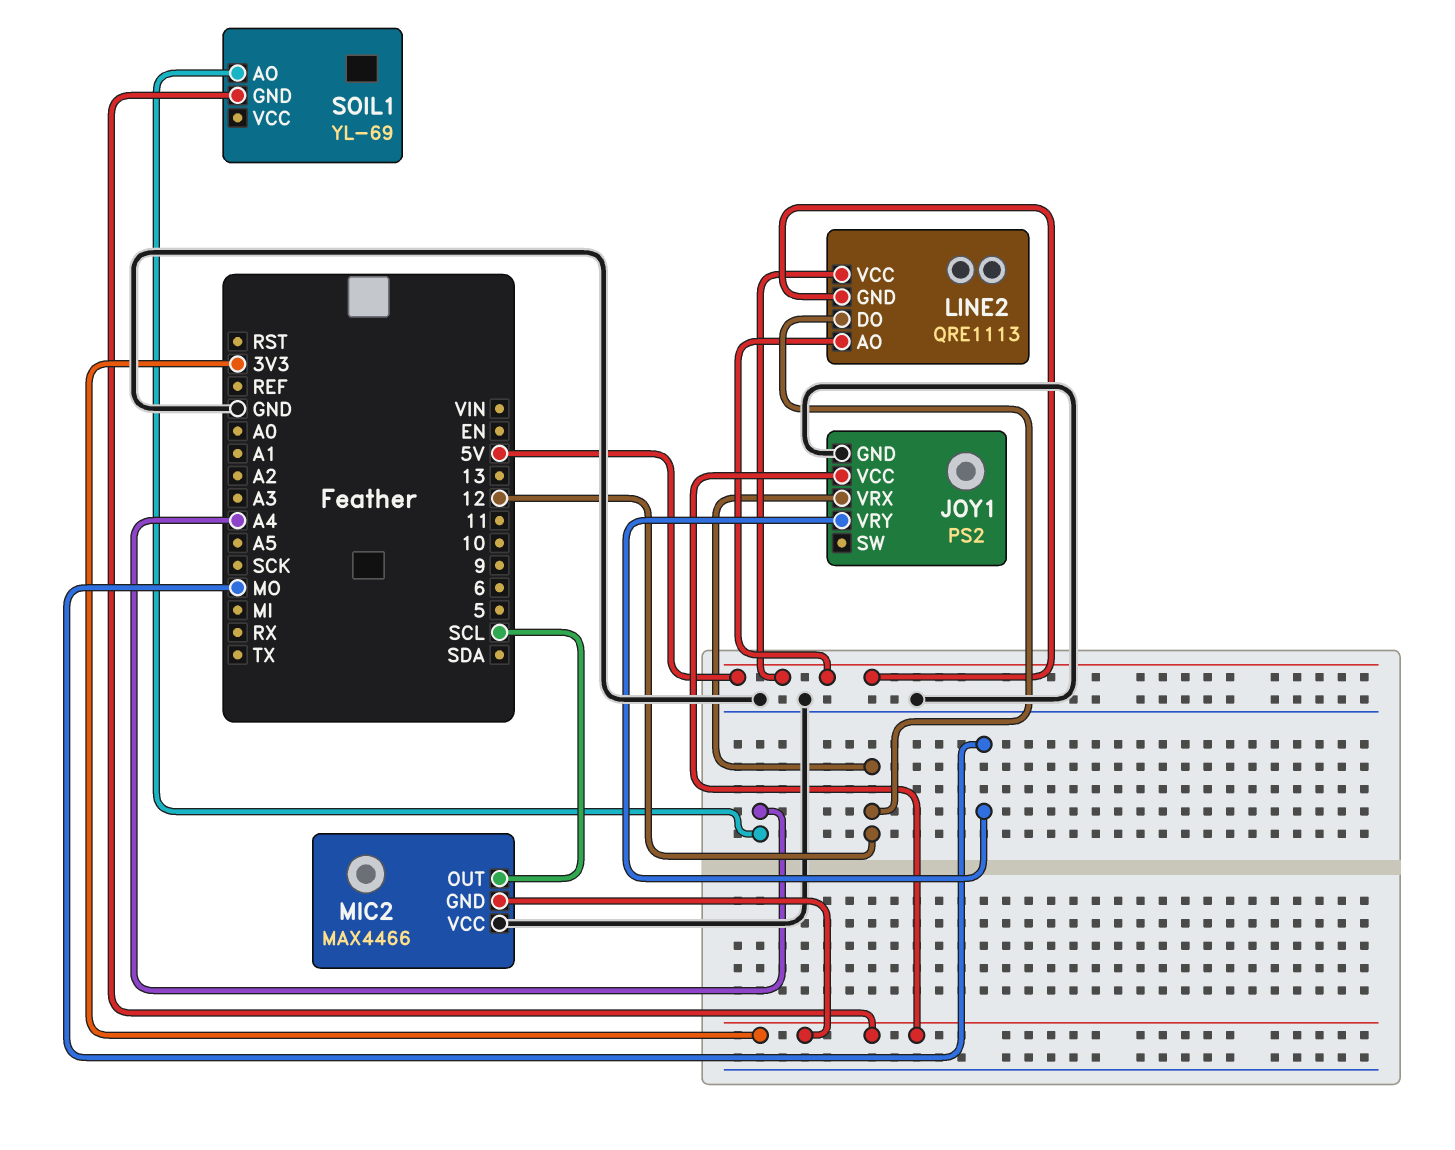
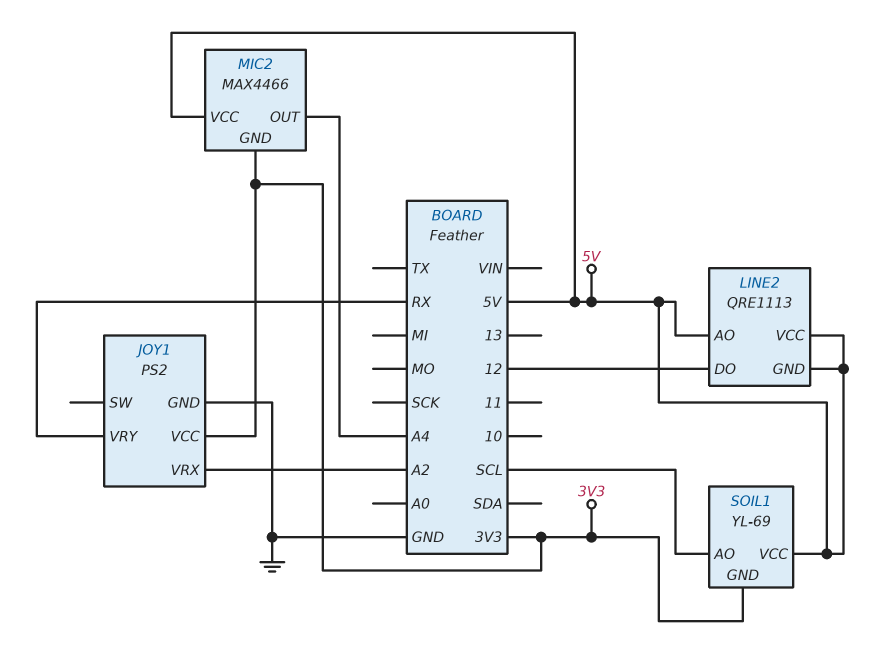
JOY1 pin VRX: 12 -> A2
JOY1 pin VRY: MO -> RX
MIC2 pin OUT: SCL -> A4
MIC2 pin VCC: GND -> 5V
SOIL1 pin AO: A4 -> SCL
SOIL1 pin VCC: none -> 5V

